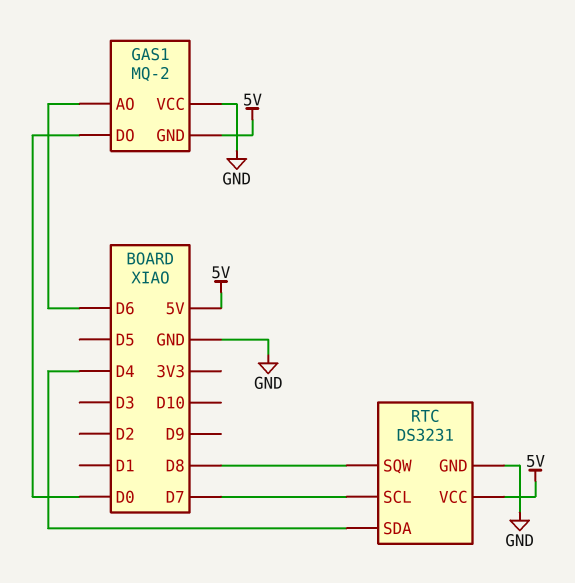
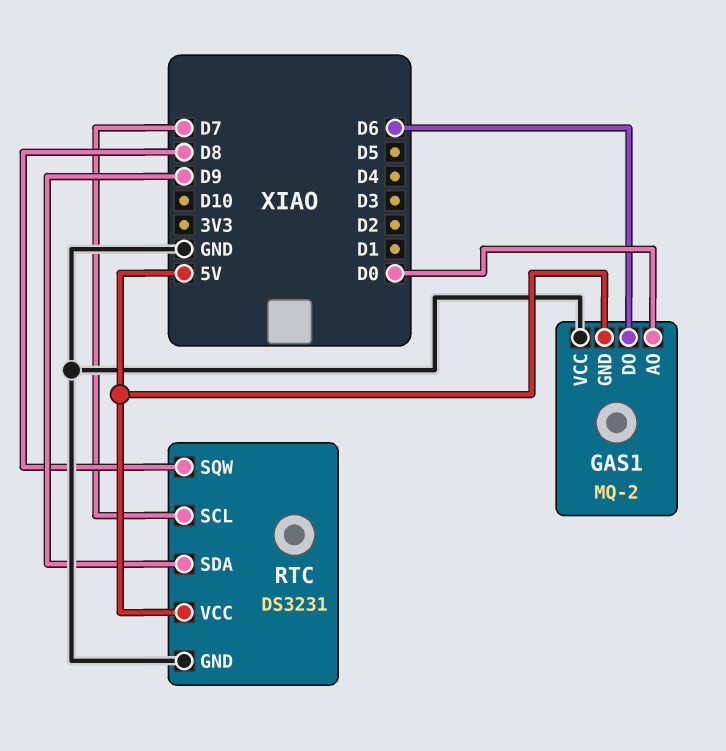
GAS1 pin AO: D6 -> D0
GAS1 pin DO: D0 -> D6
RTC pin SDA: D4 -> D9

